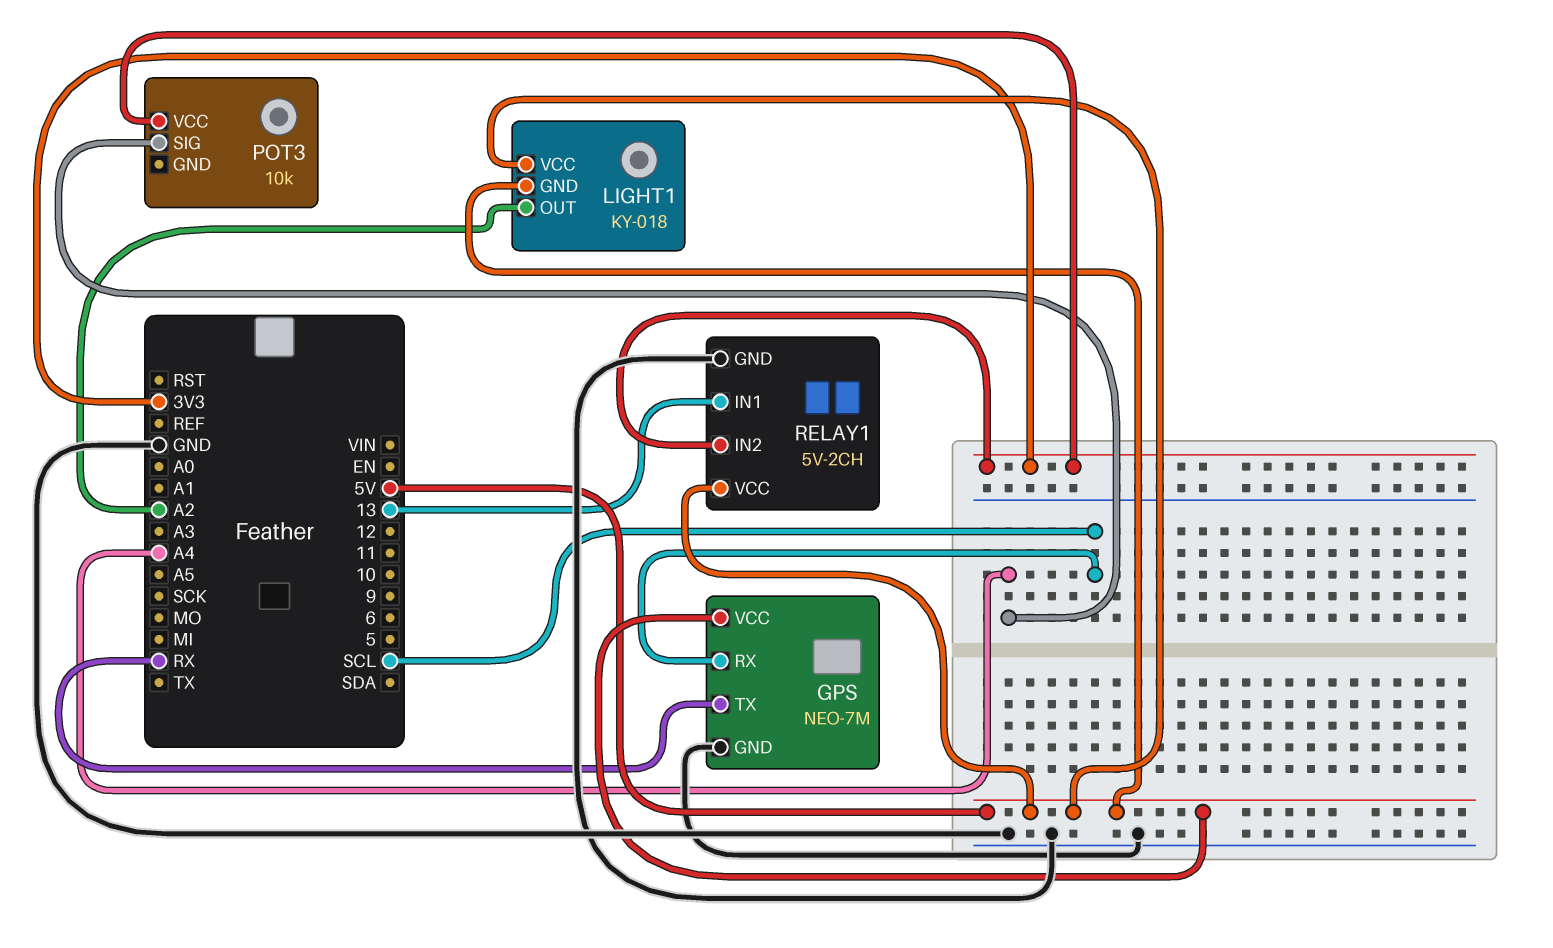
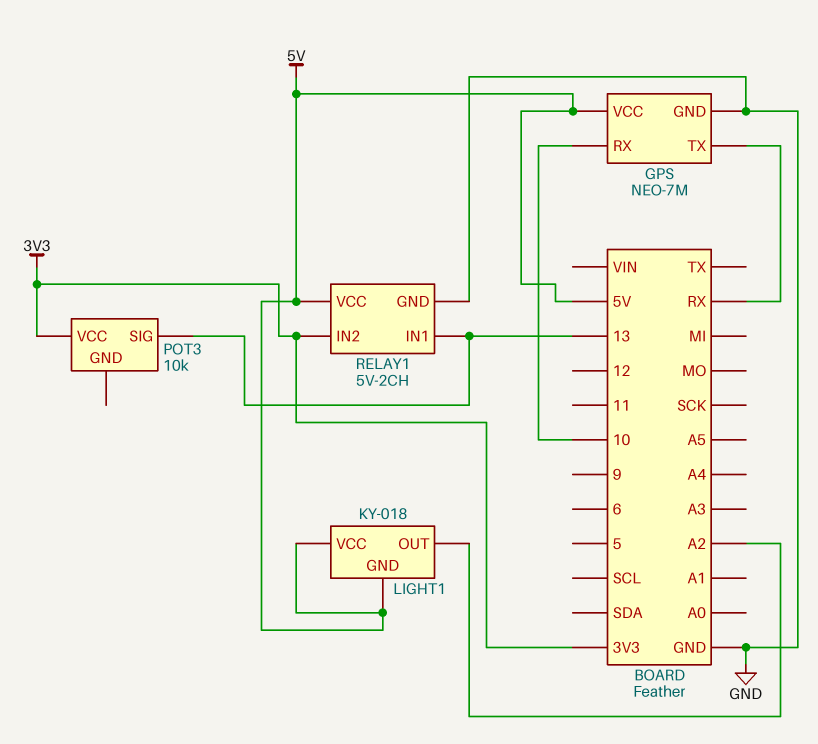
GPS pin RX: SCL -> 10
POT3 pin SIG: A4 -> 13

